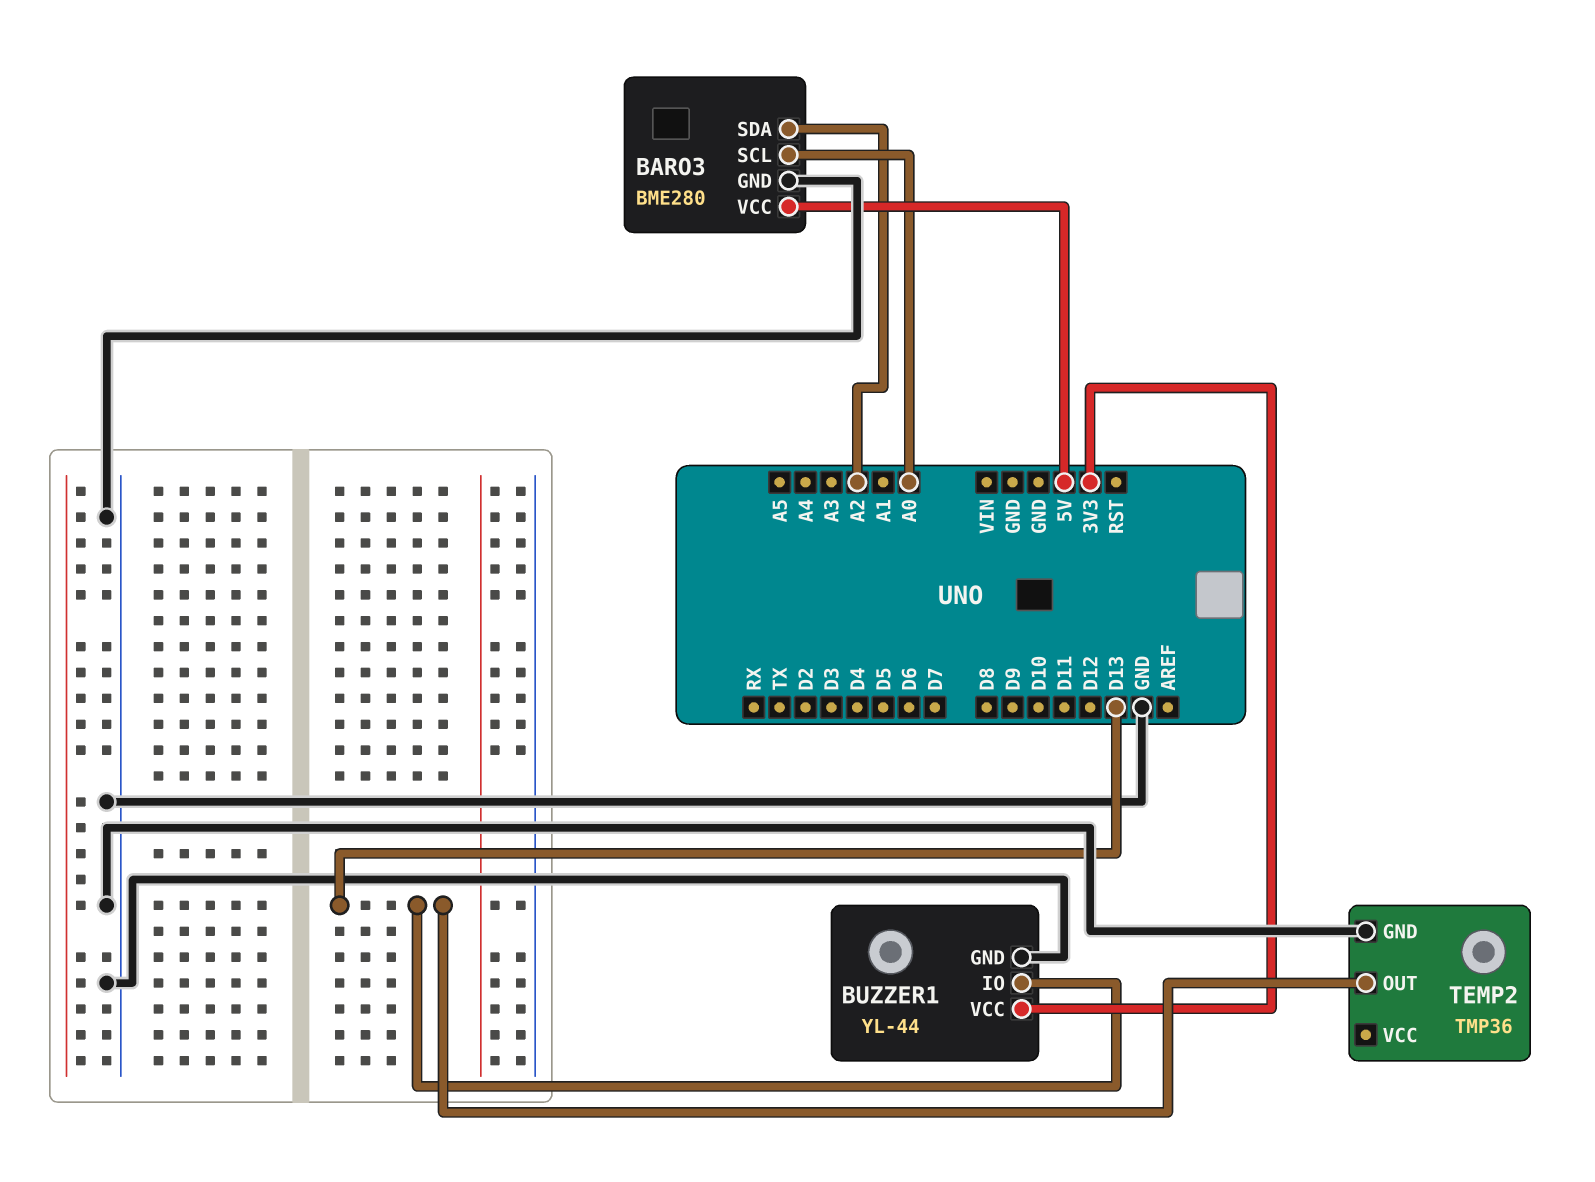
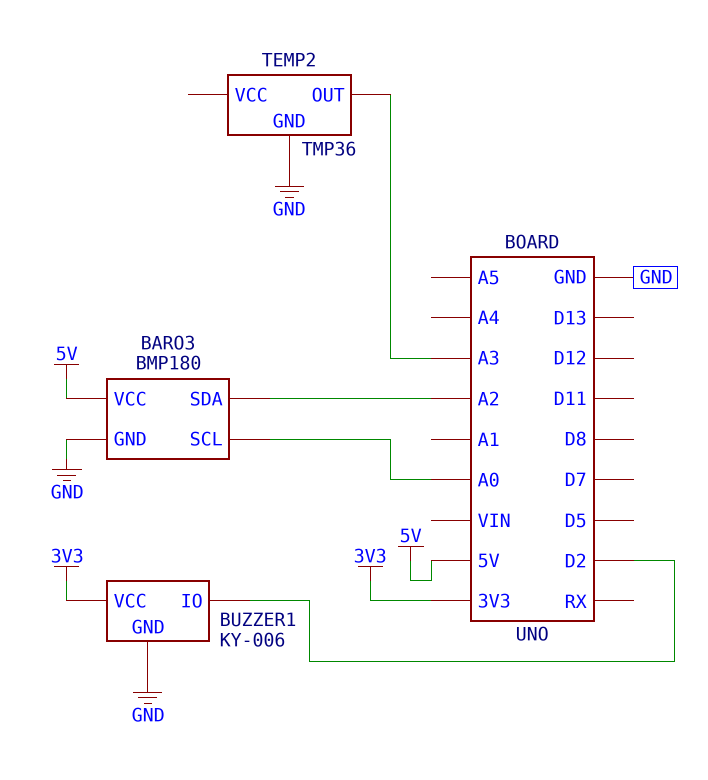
BARO3: BME280 -> BMP180
BUZZER1: YL-44 -> KY-006
BUZZER1 pin IO: D13 -> D2
TEMP2 pin OUT: D13 -> A3

